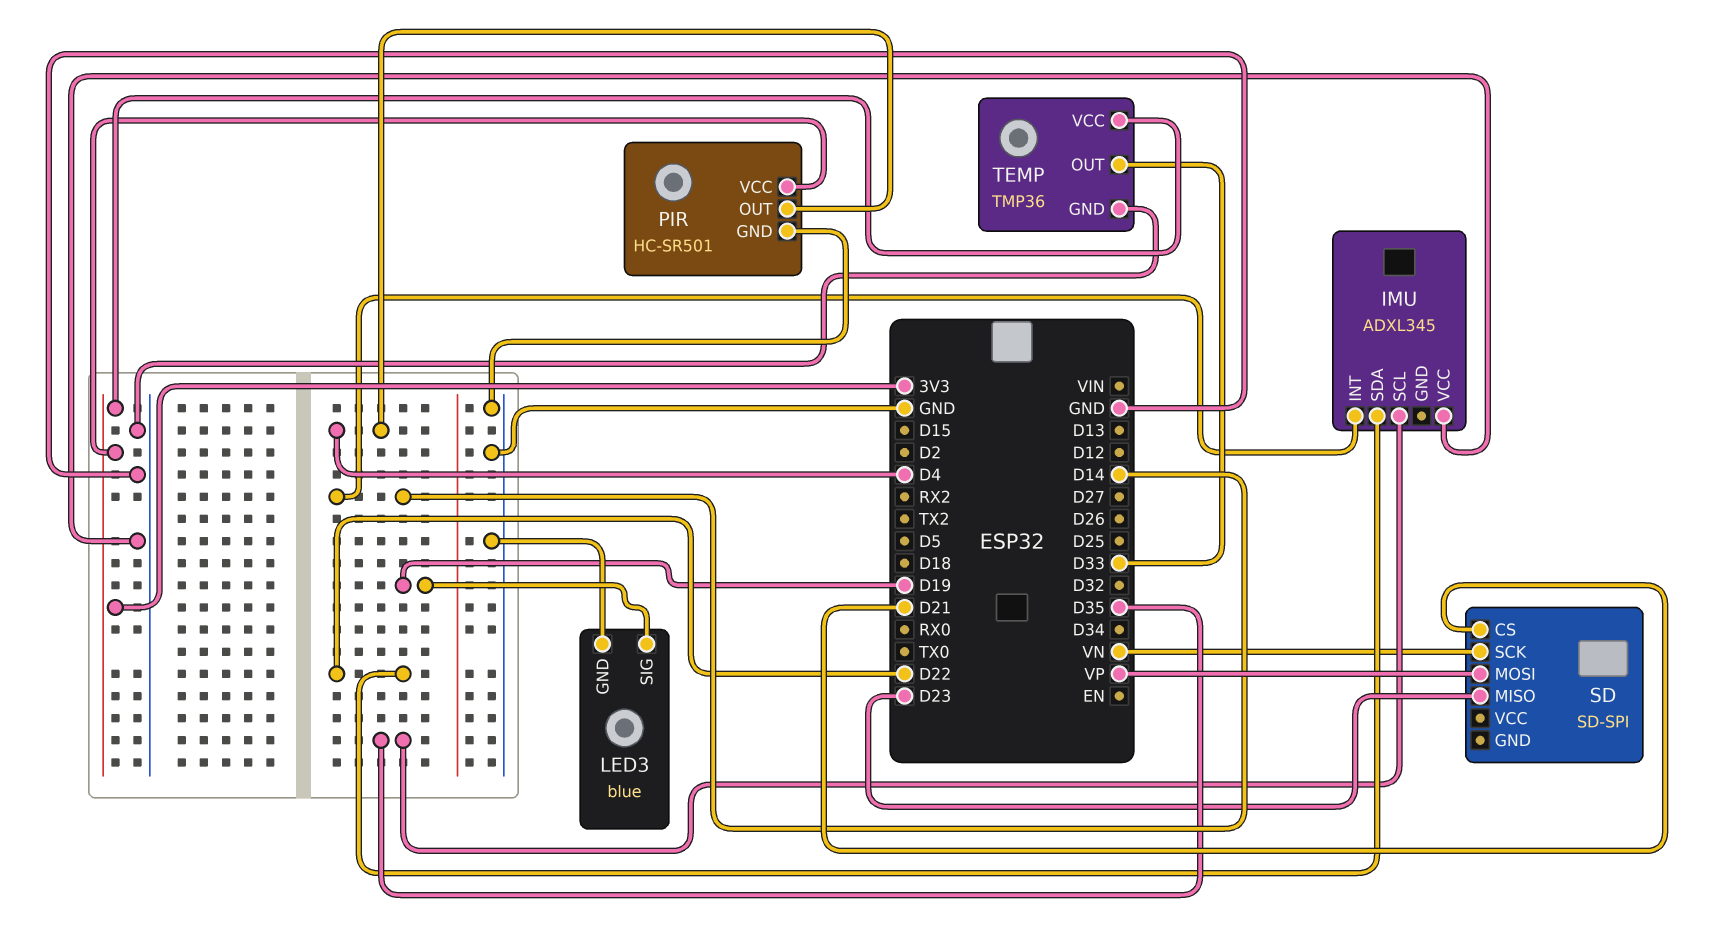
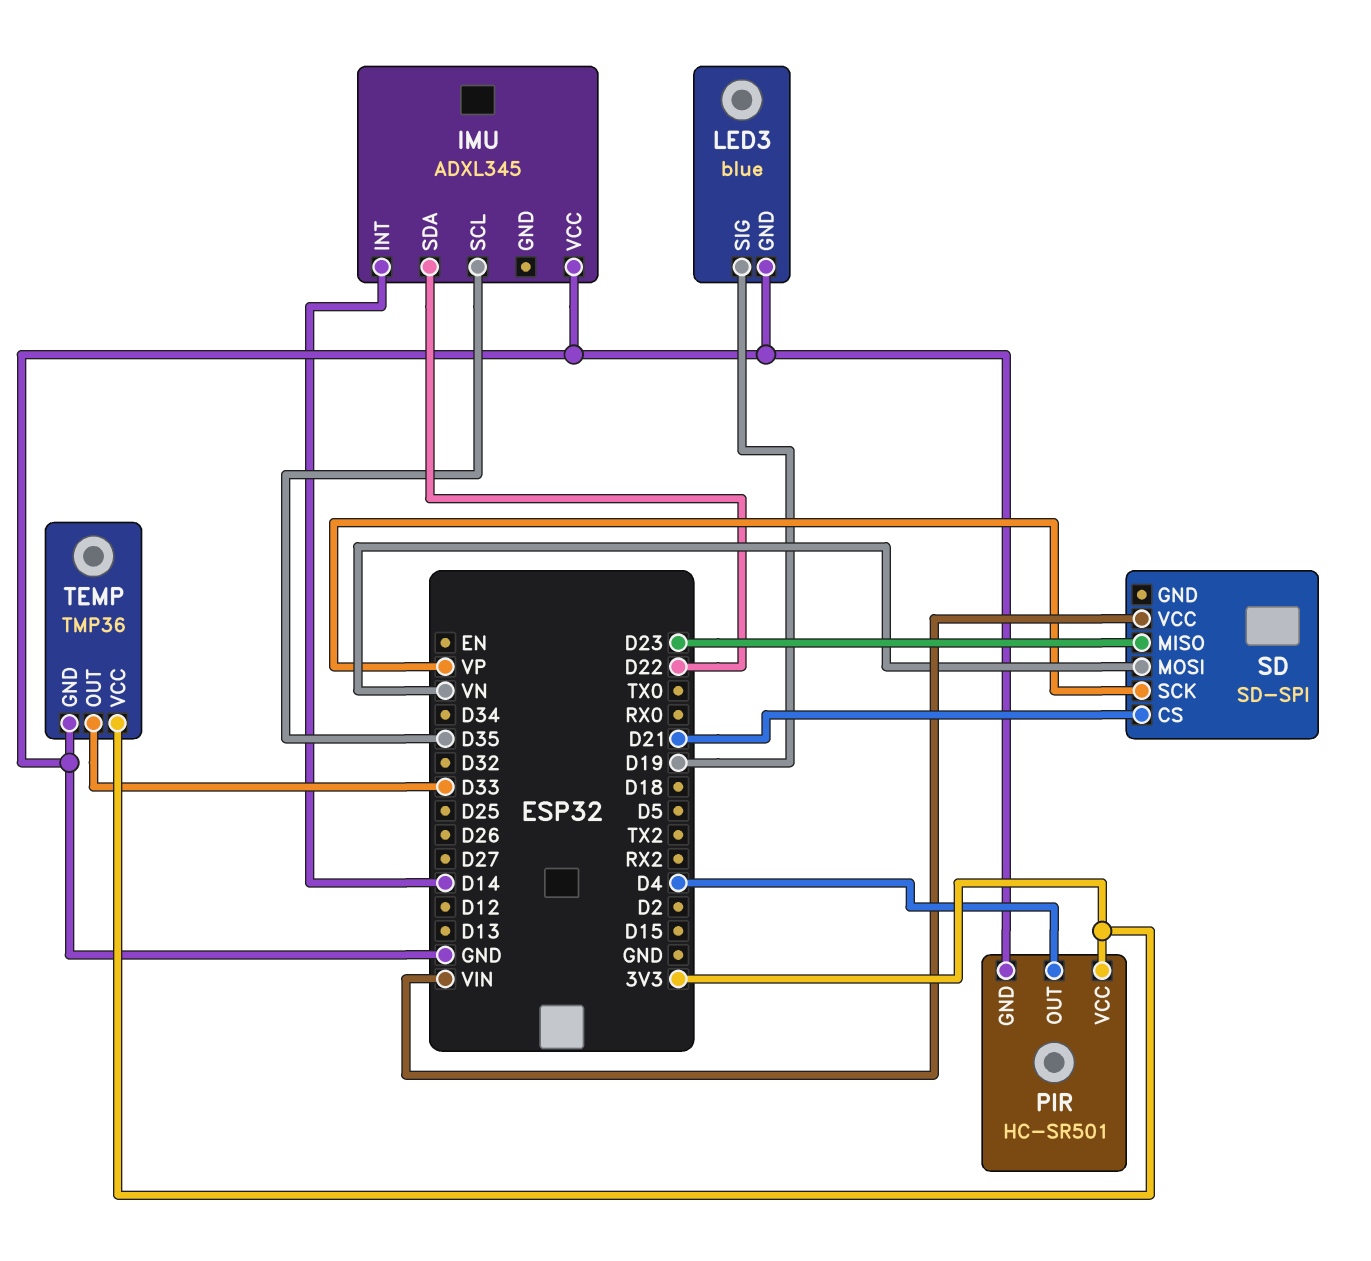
SD pin MOSI: VP -> VN
SD pin SCK: VN -> VP
SD pin VCC: none -> VIN

